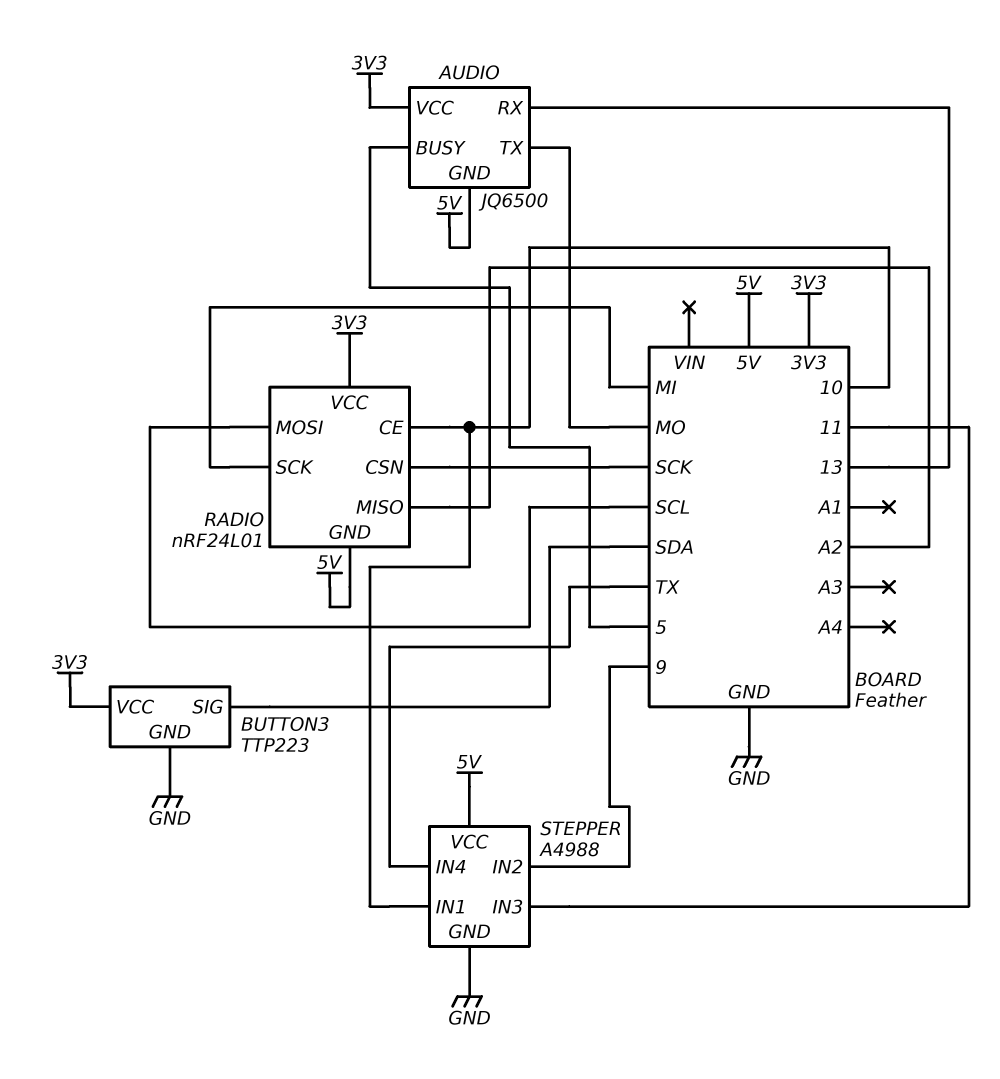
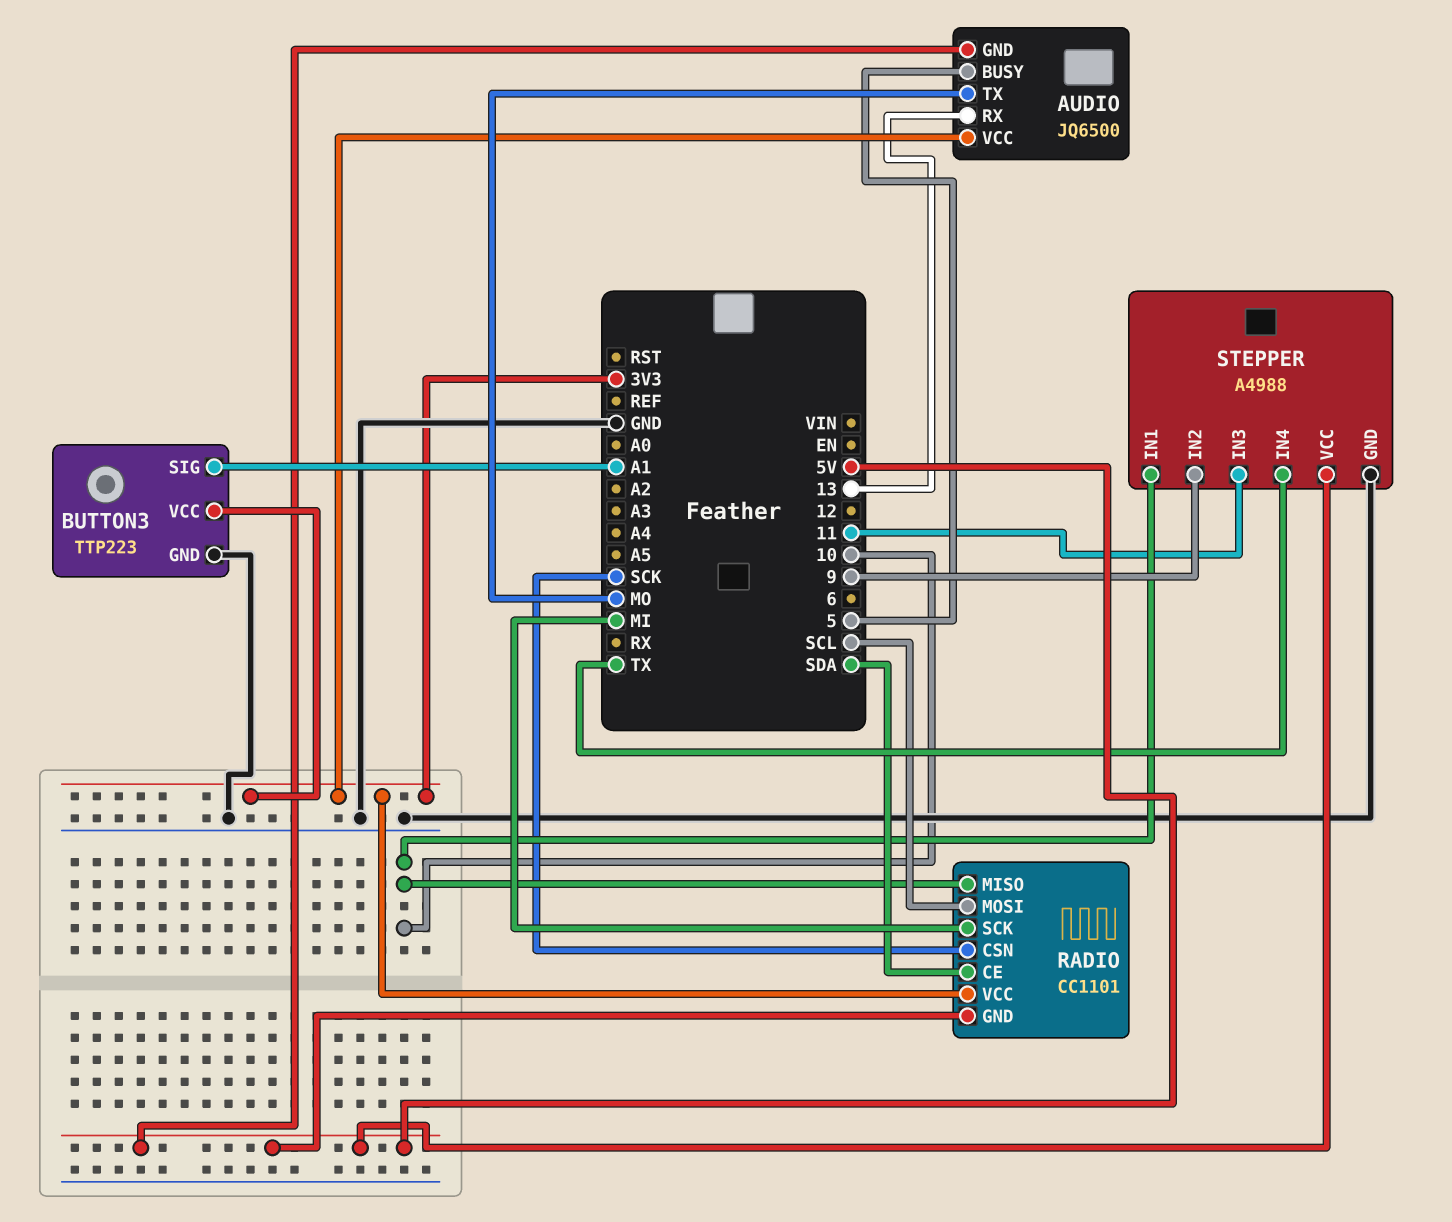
BUTTON3 pin SIG: SDA -> A1
RADIO: nRF24L01 -> CC1101
RADIO pin CE: 10 -> SDA
RADIO pin MISO: A2 -> 10

